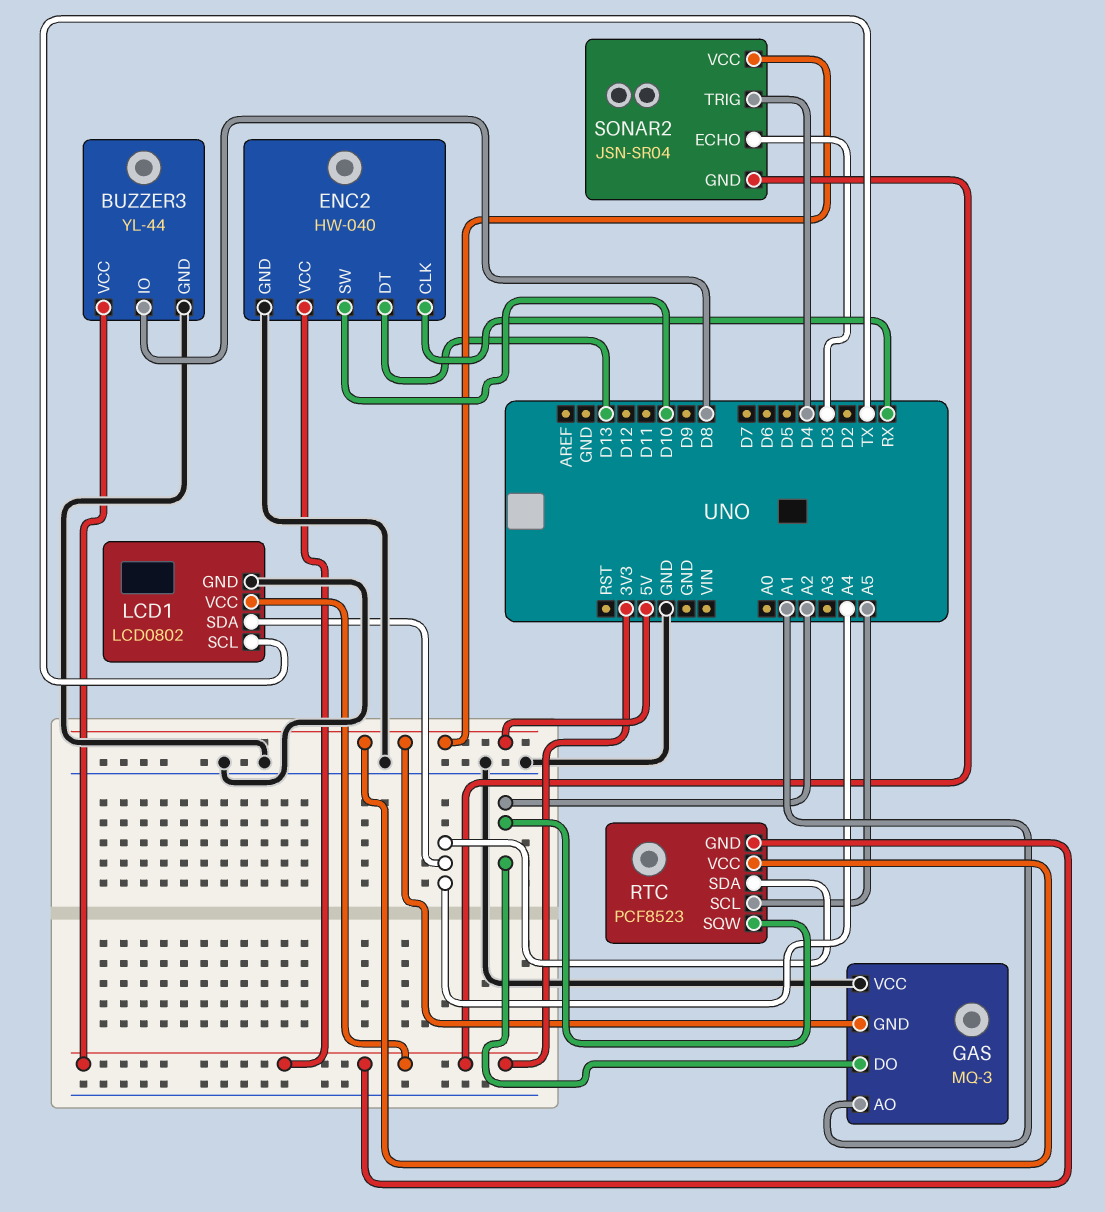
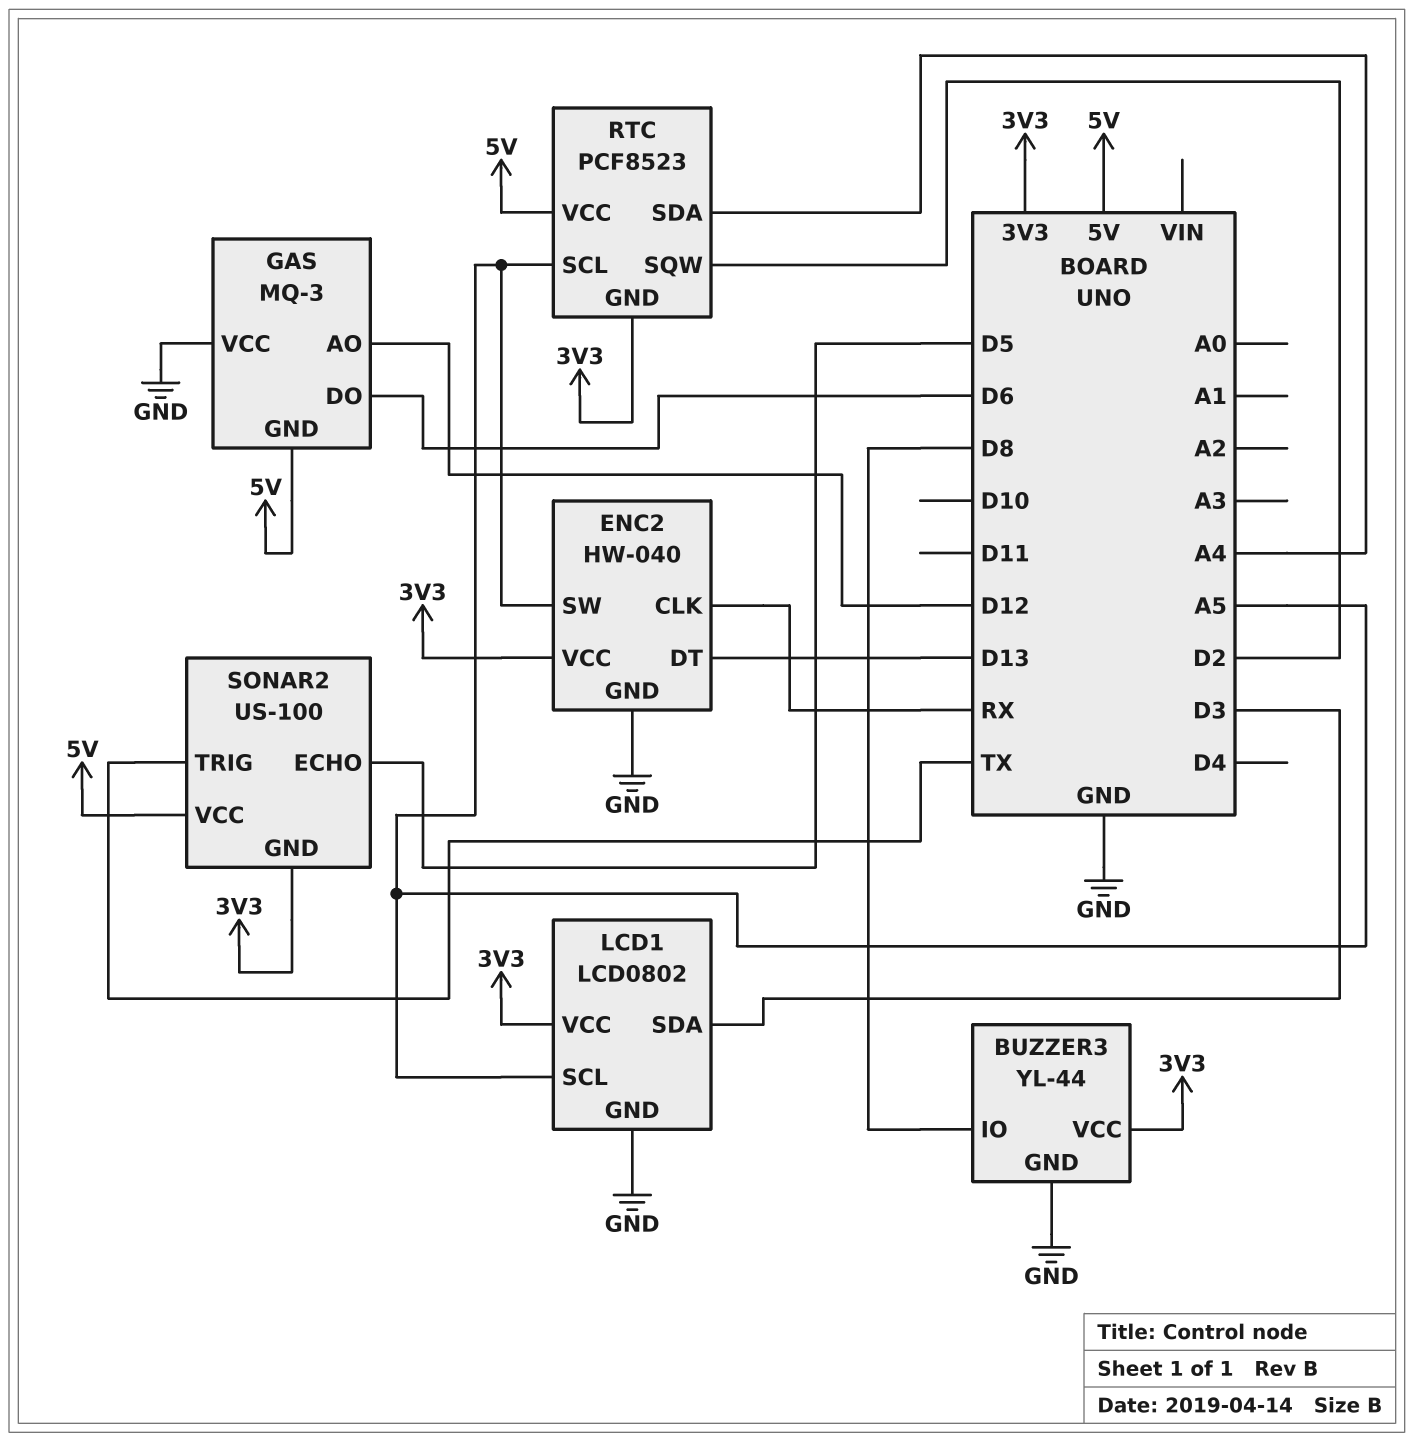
ENC2 pin SW: D10 -> A5
GAS pin AO: A1 -> D12
GAS pin DO: A2 -> D6
LCD1 pin SCL: TX -> A5
LCD1 pin SDA: A4 -> D3
RTC pin SQW: A2 -> D2
SONAR2: JSN-SR04 -> US-100
SONAR2 pin ECHO: D3 -> D5
SONAR2 pin TRIG: D4 -> TX

